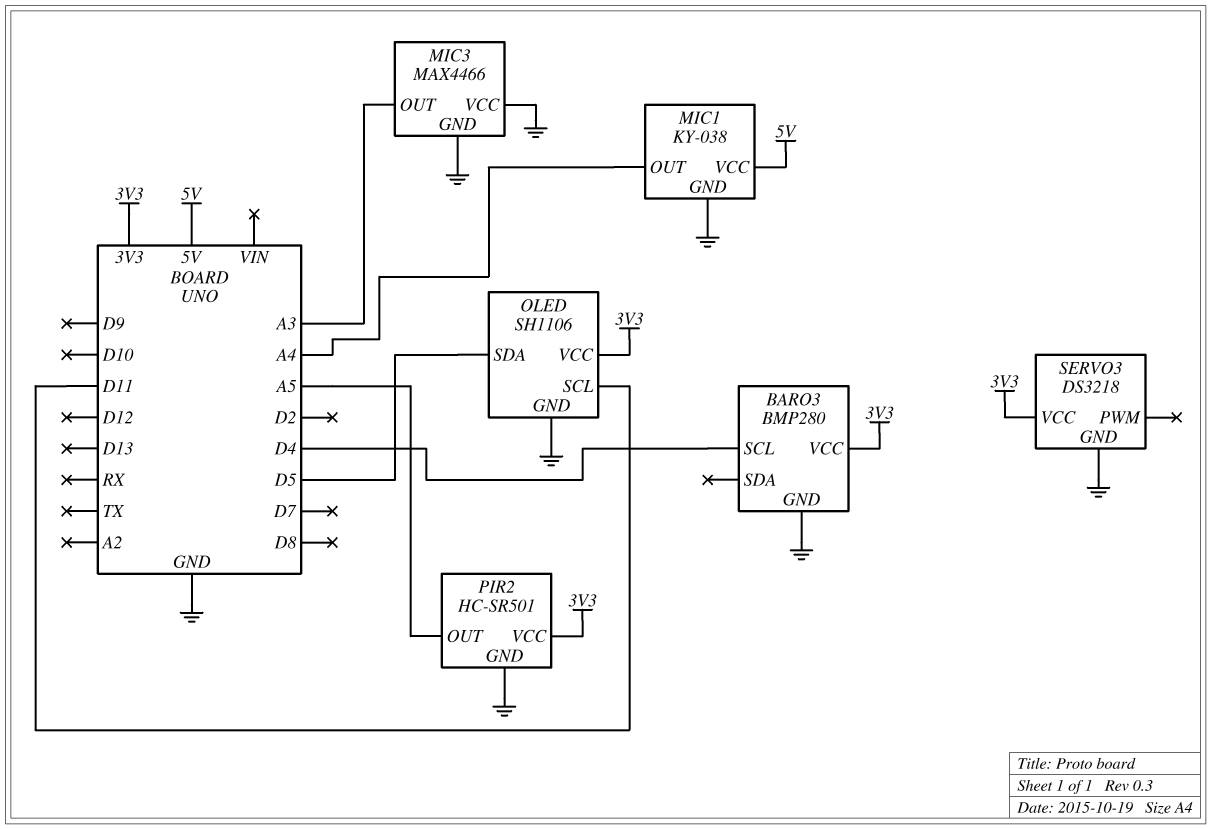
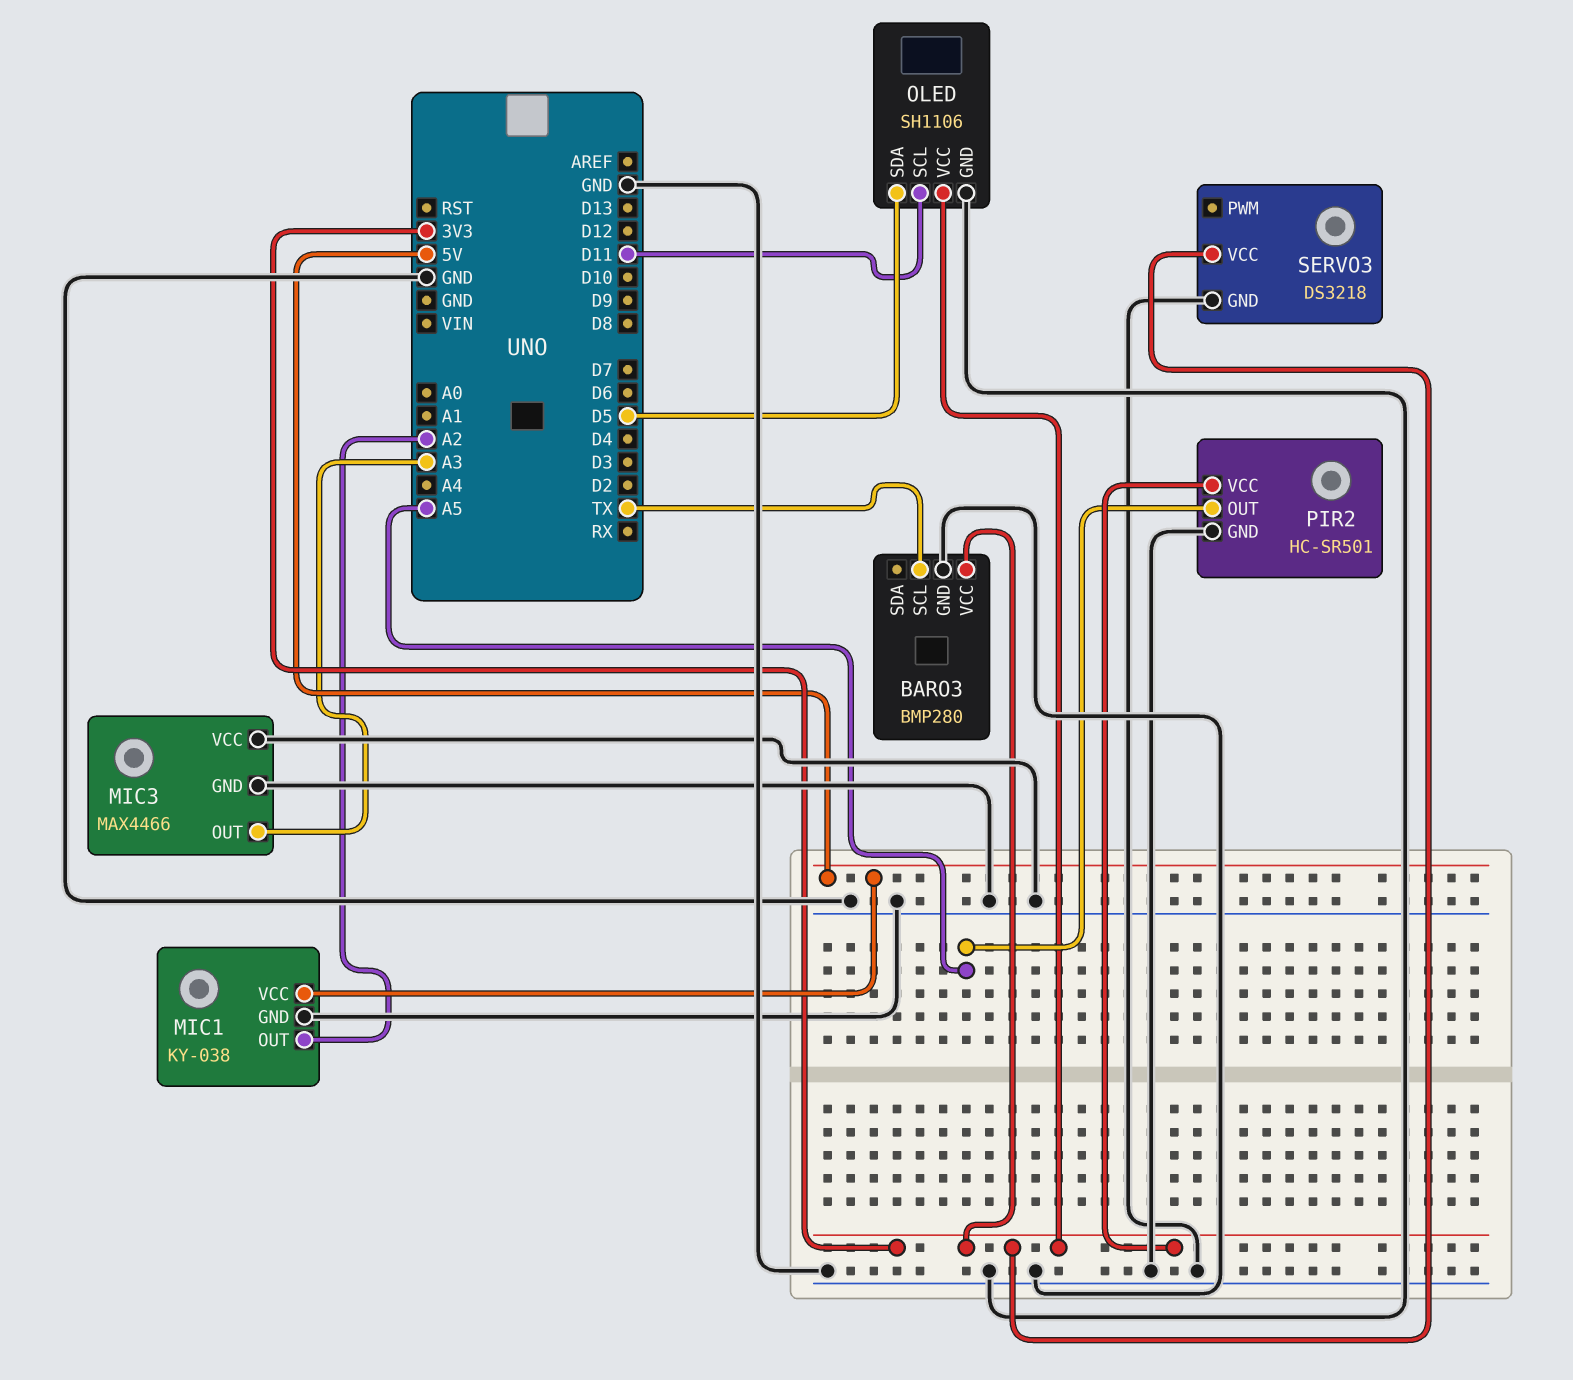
BARO3 pin SCL: D4 -> TX
MIC1 pin OUT: A4 -> A2

